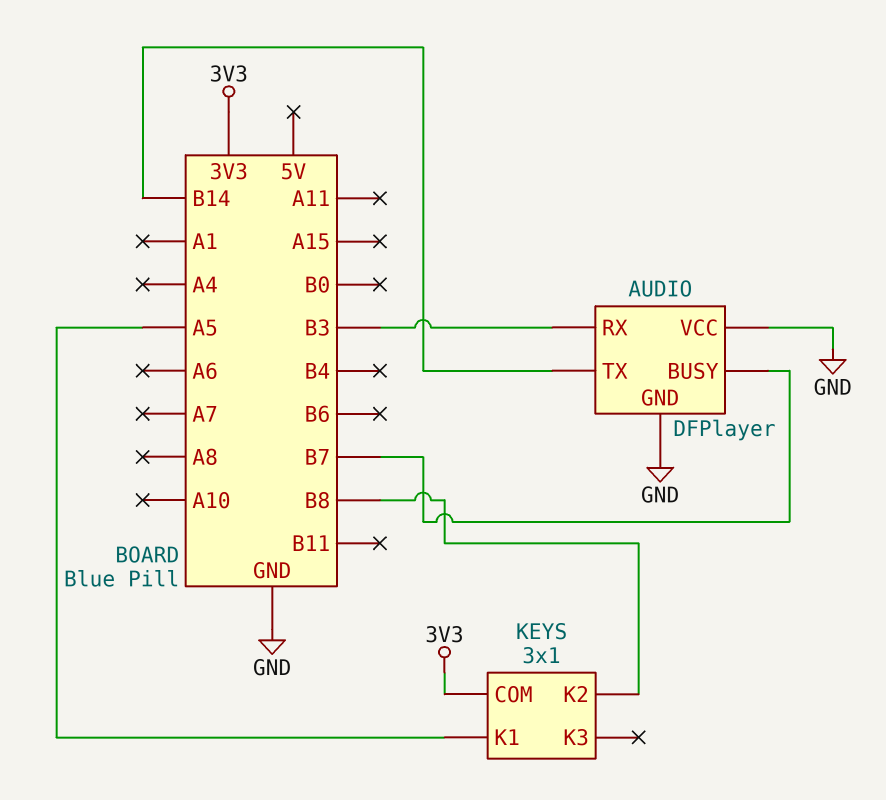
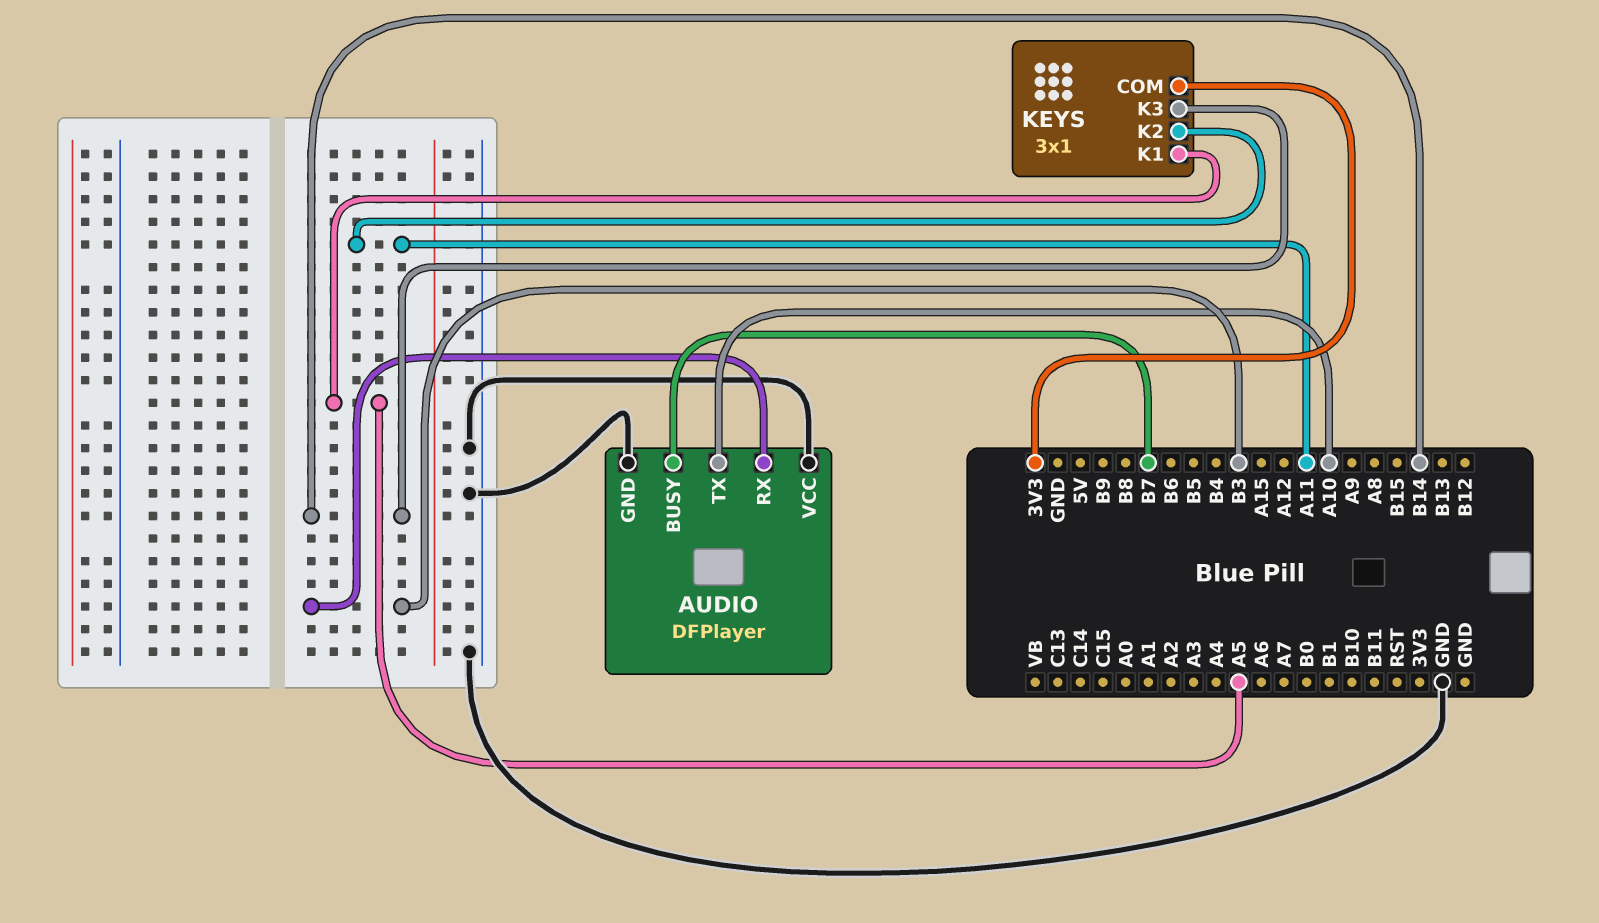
AUDIO pin TX: B14 -> A10
KEYS pin K2: B8 -> A11
KEYS pin K3: none -> B14

